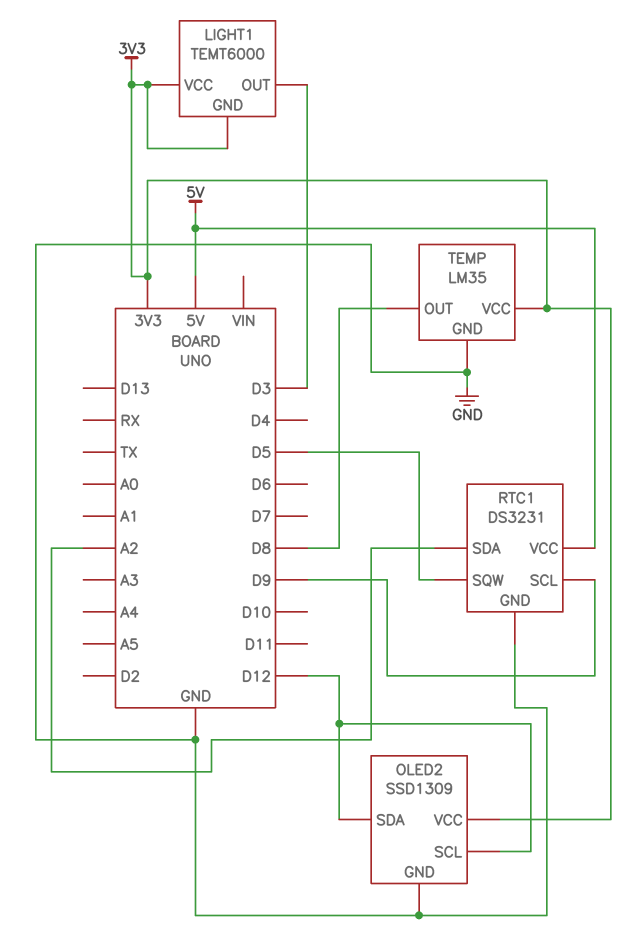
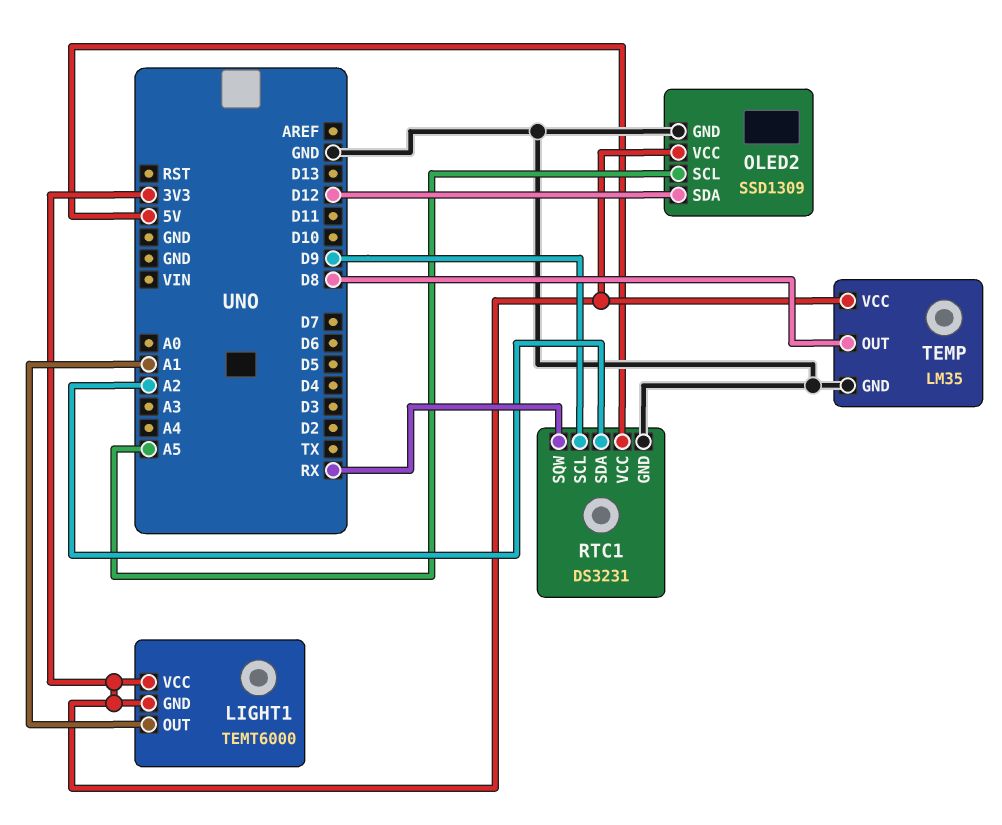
LIGHT1 pin OUT: D3 -> A1
OLED2 pin SCL: D12 -> A5
RTC1 pin SQW: D5 -> RX

